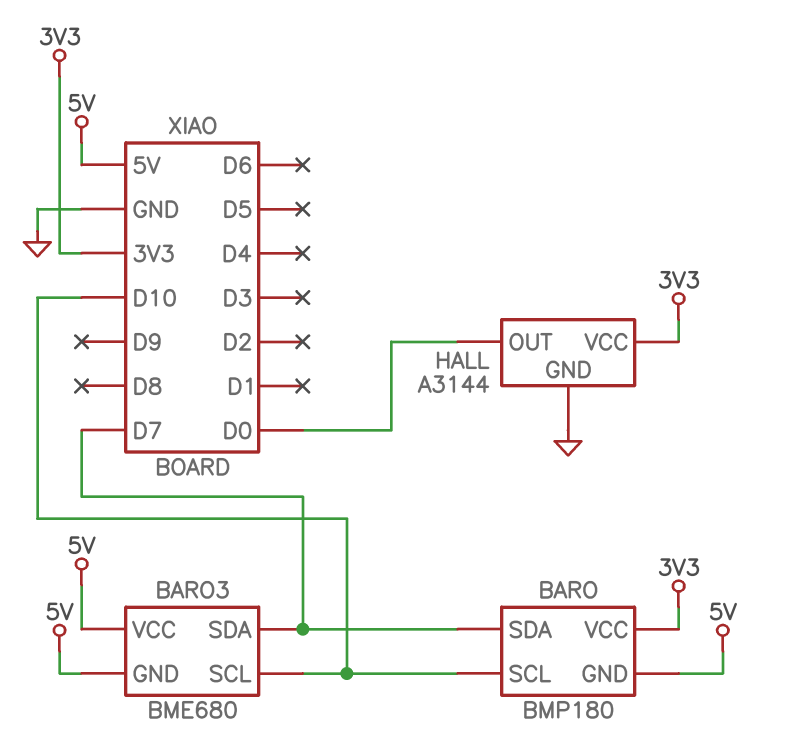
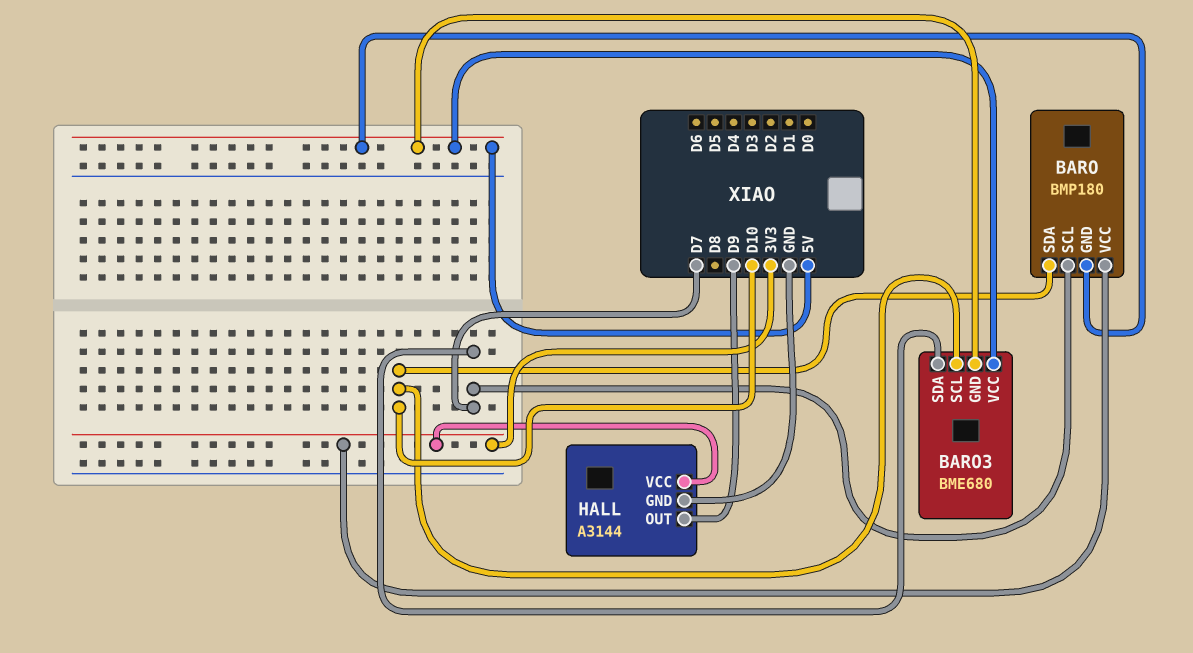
BARO pin SCL: D10 -> D7
BARO pin SDA: D7 -> D10
HALL pin OUT: D0 -> D9

